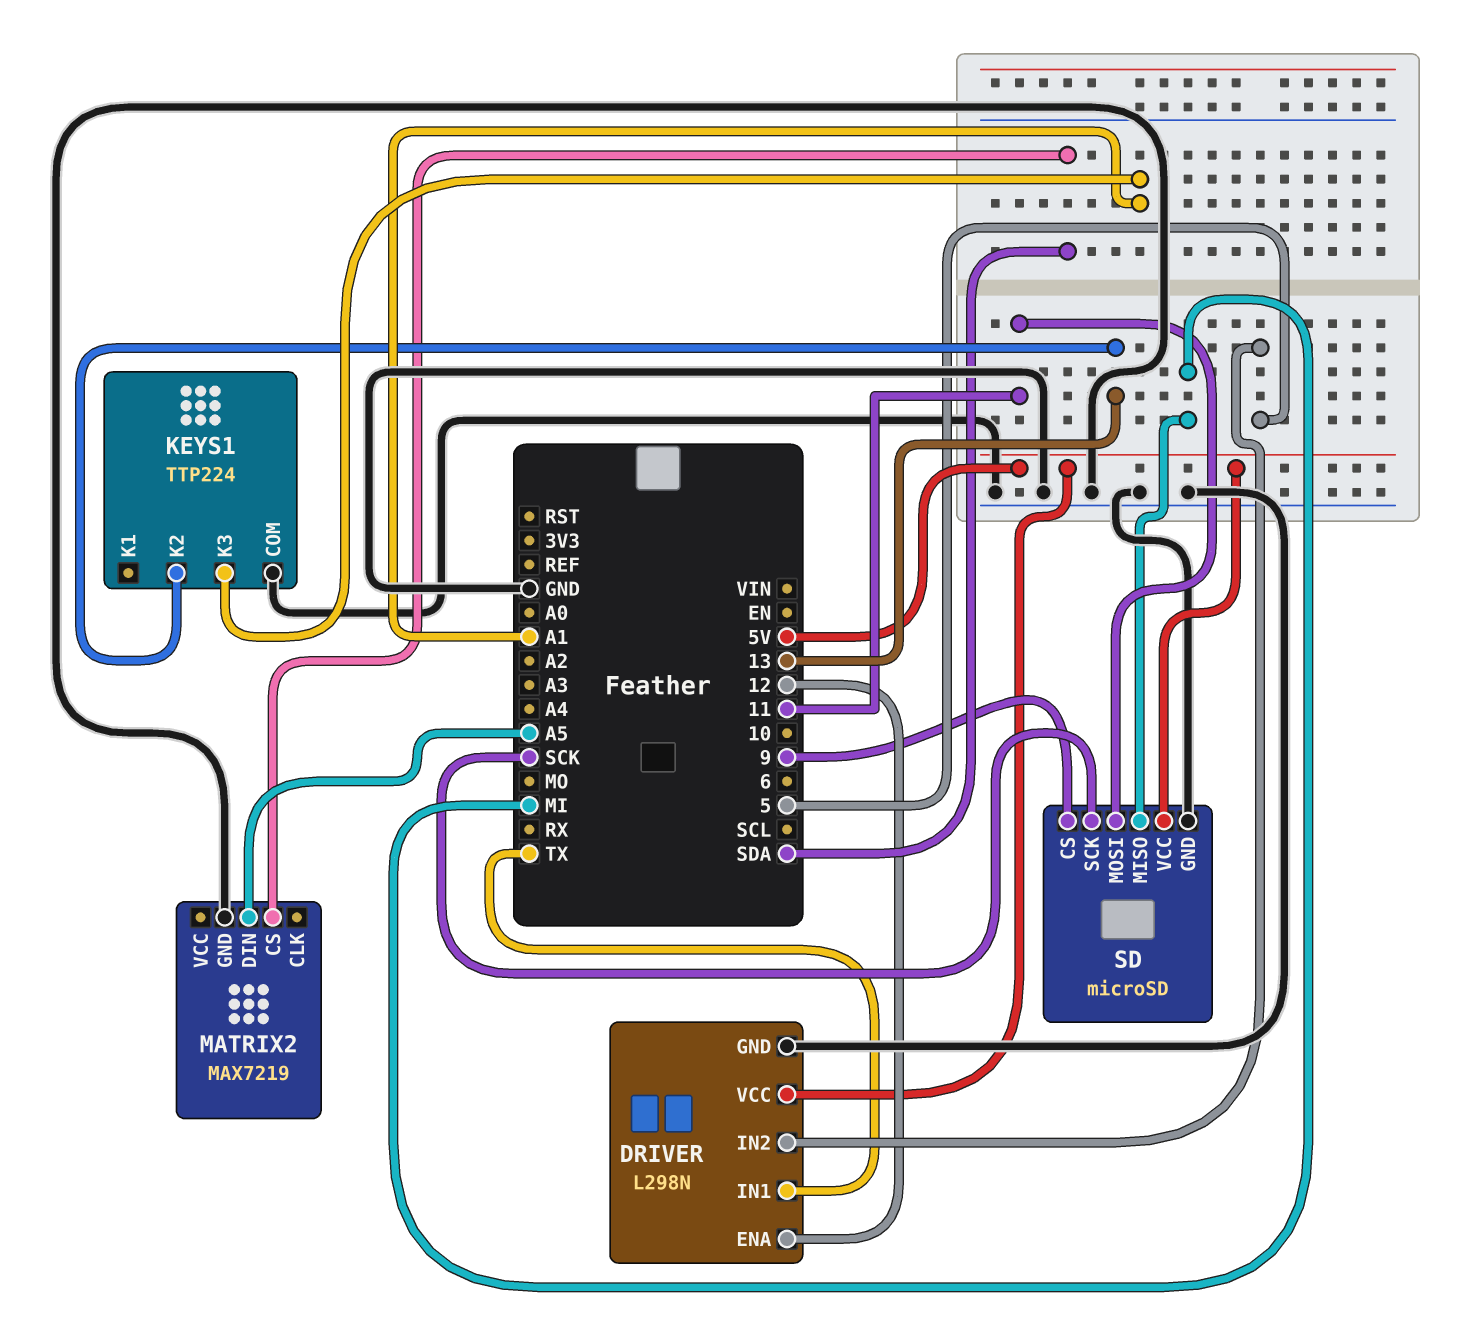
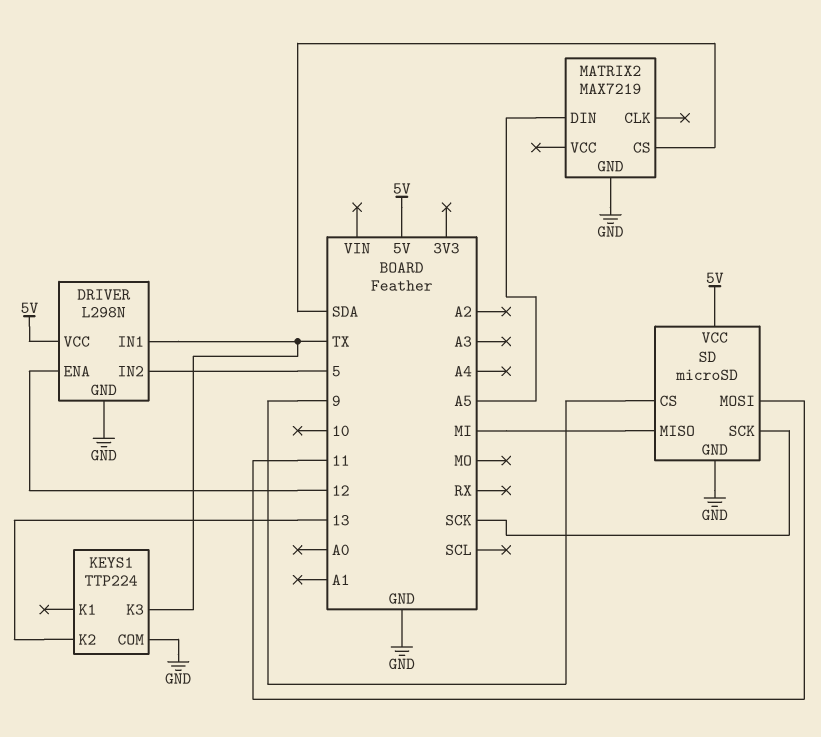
KEYS1 pin K3: A1 -> TX

